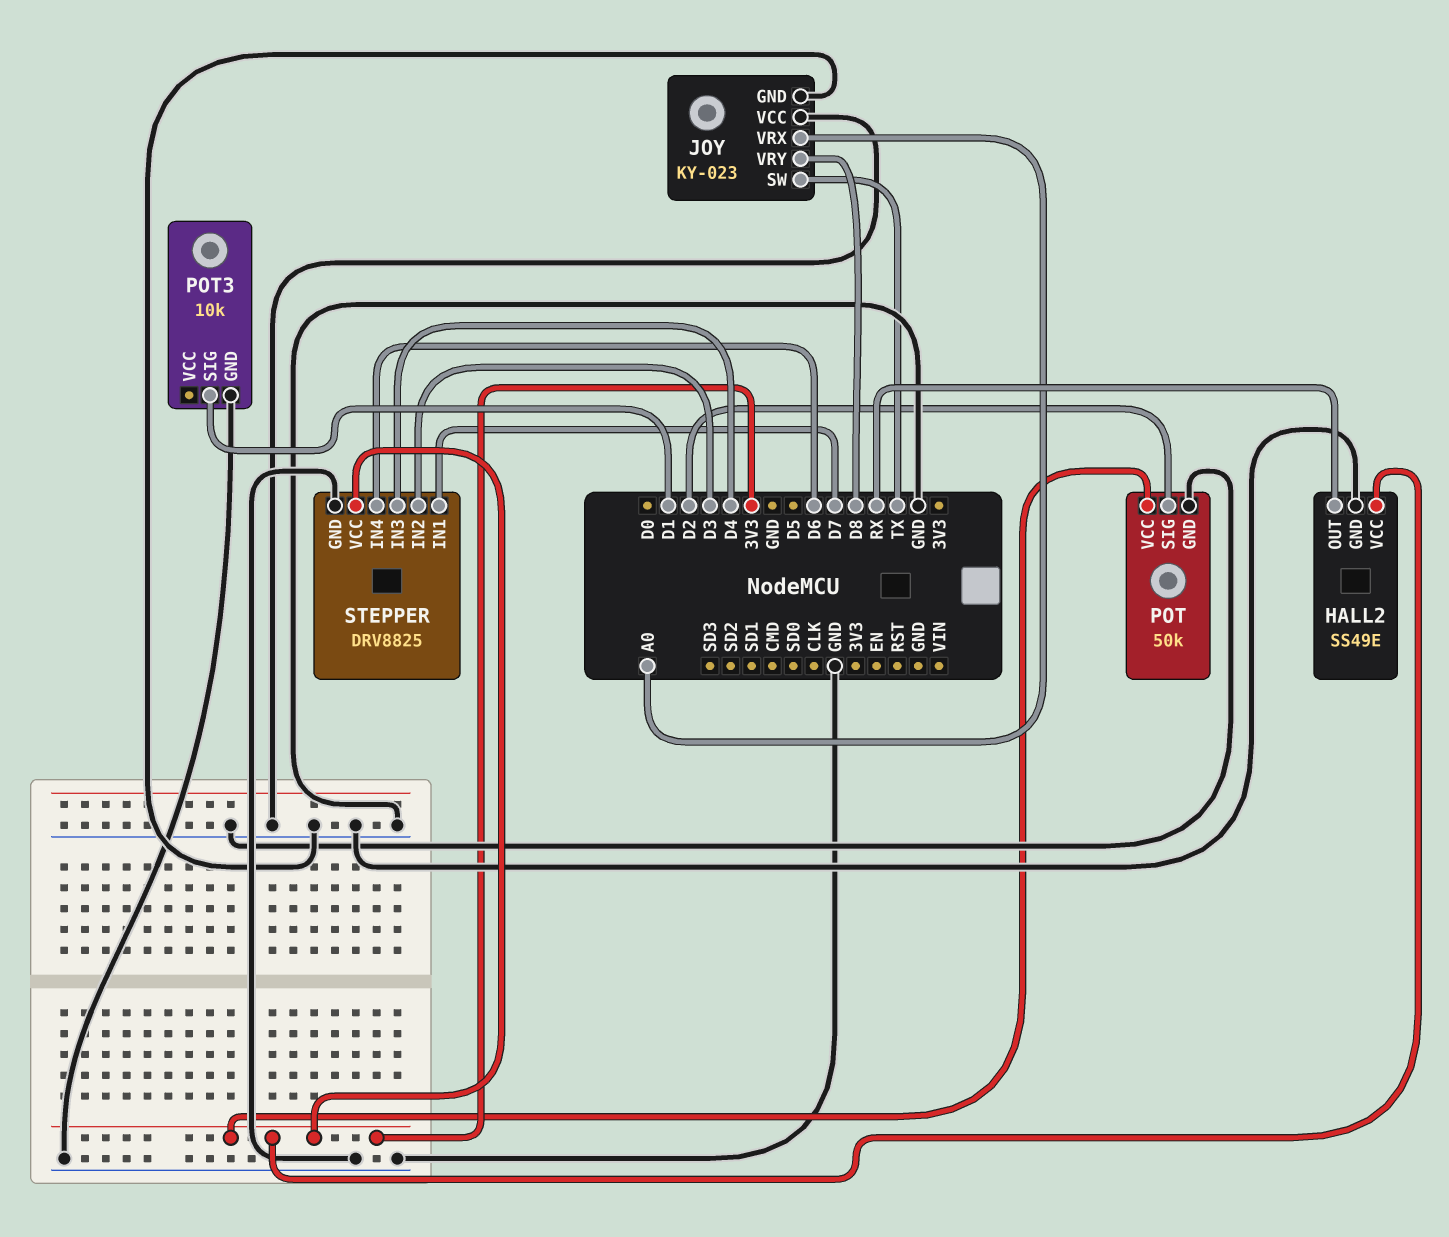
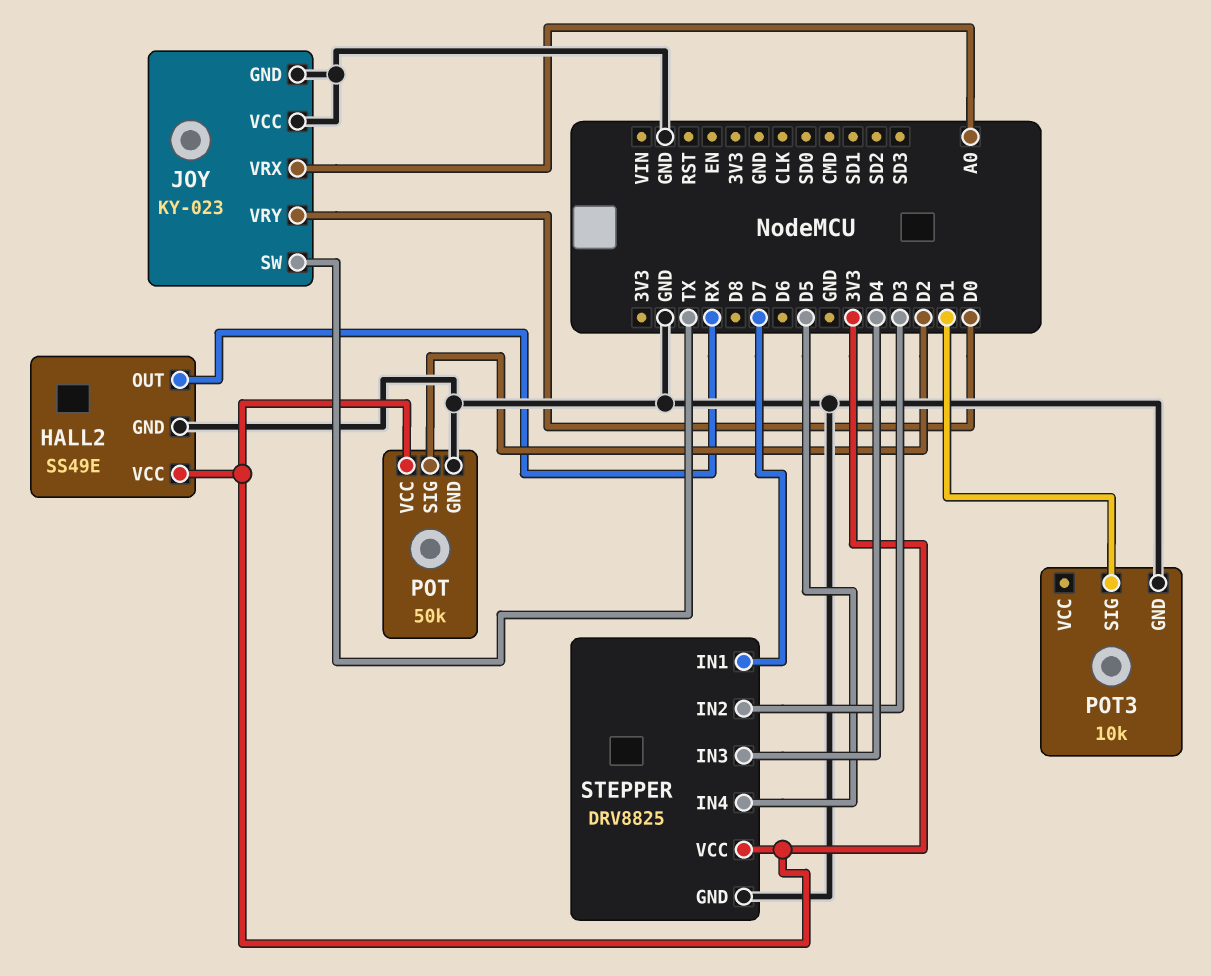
JOY pin VRY: D8 -> D0
STEPPER pin IN4: D6 -> D5

